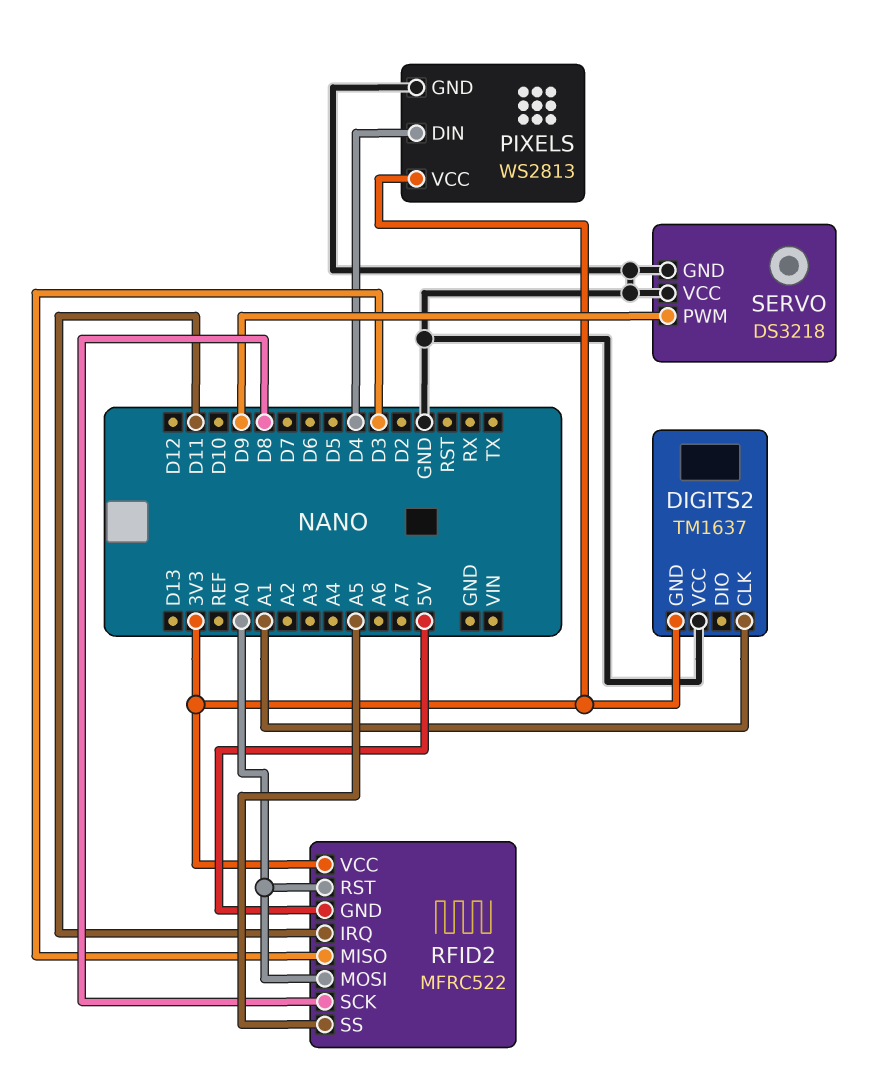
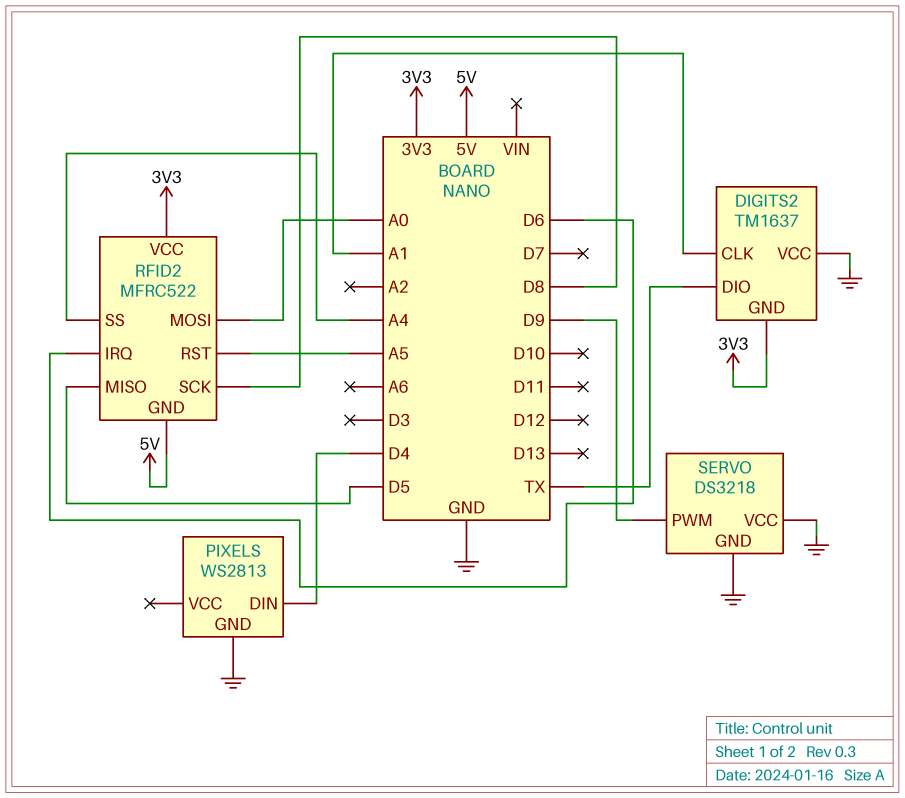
DIGITS2 pin DIO: none -> TX
PIXELS pin VCC: 3V3 -> none
RFID2 pin IRQ: D11 -> D6
RFID2 pin MISO: D3 -> D5
RFID2 pin RST: A0 -> A5
RFID2 pin SS: A5 -> A4

